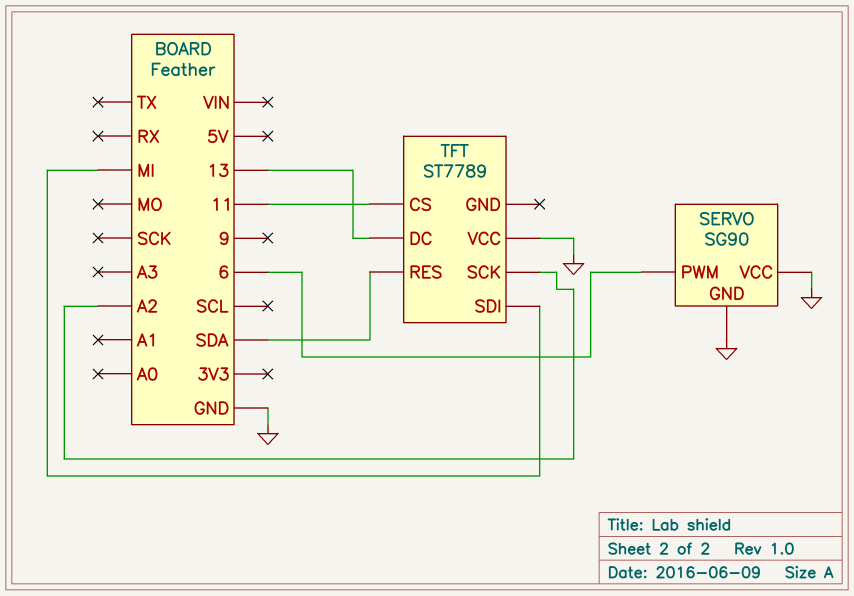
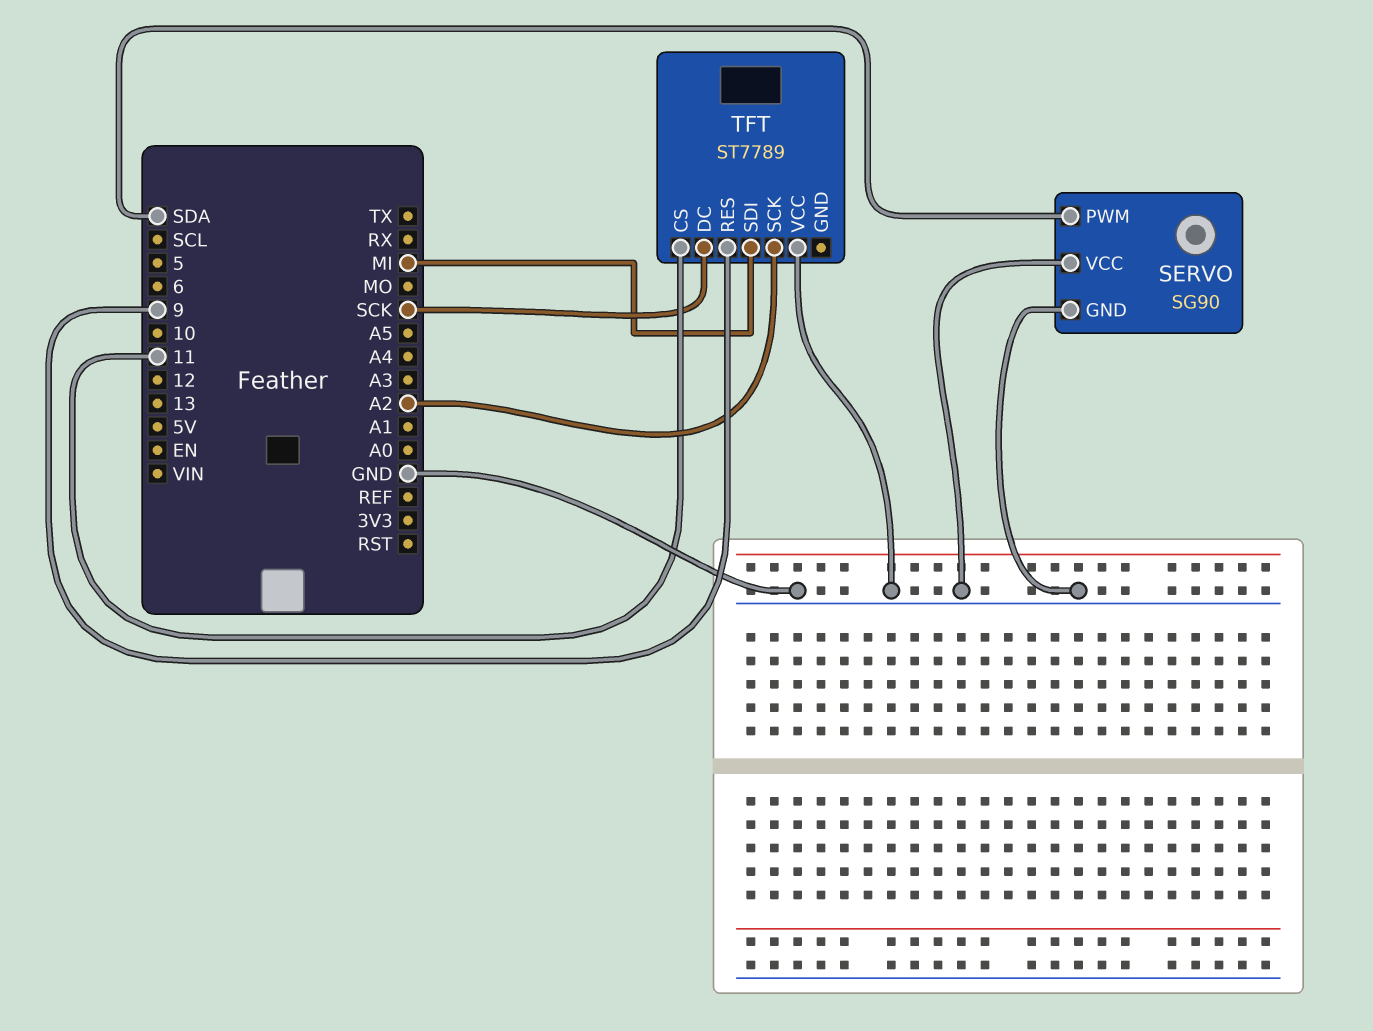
SERVO pin PWM: 6 -> SDA
TFT pin DC: 13 -> SCK
TFT pin RES: SDA -> 9

